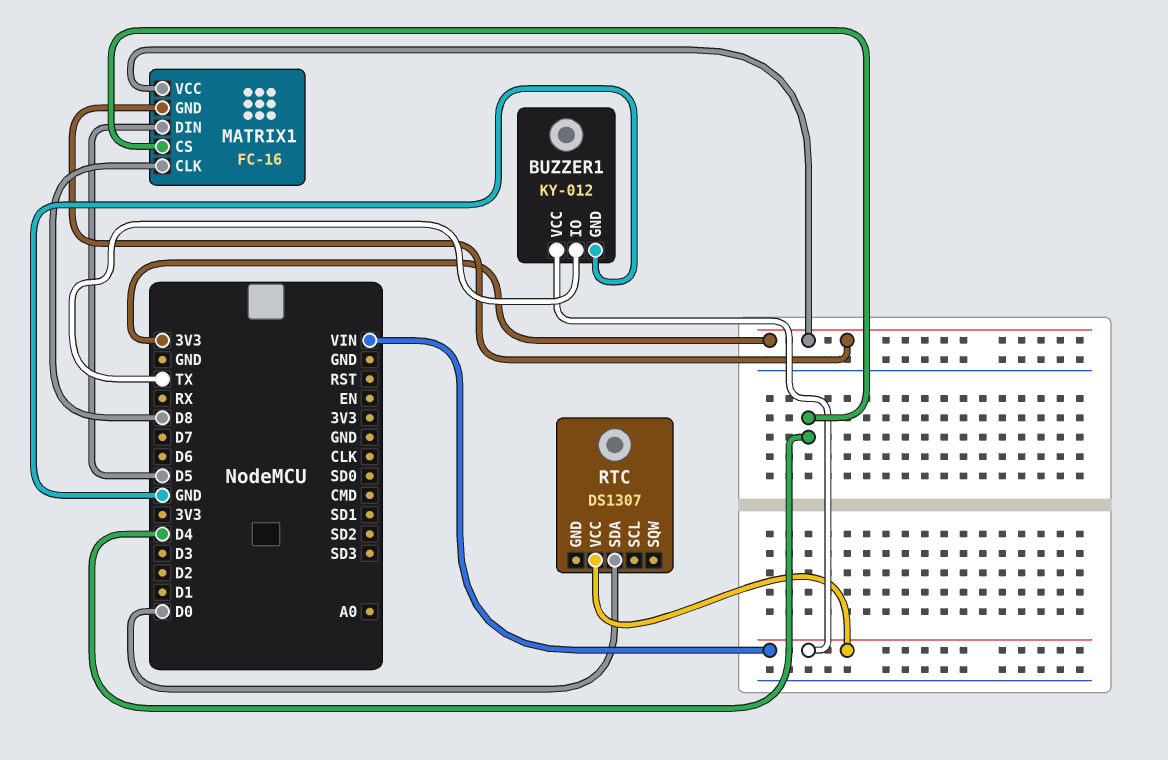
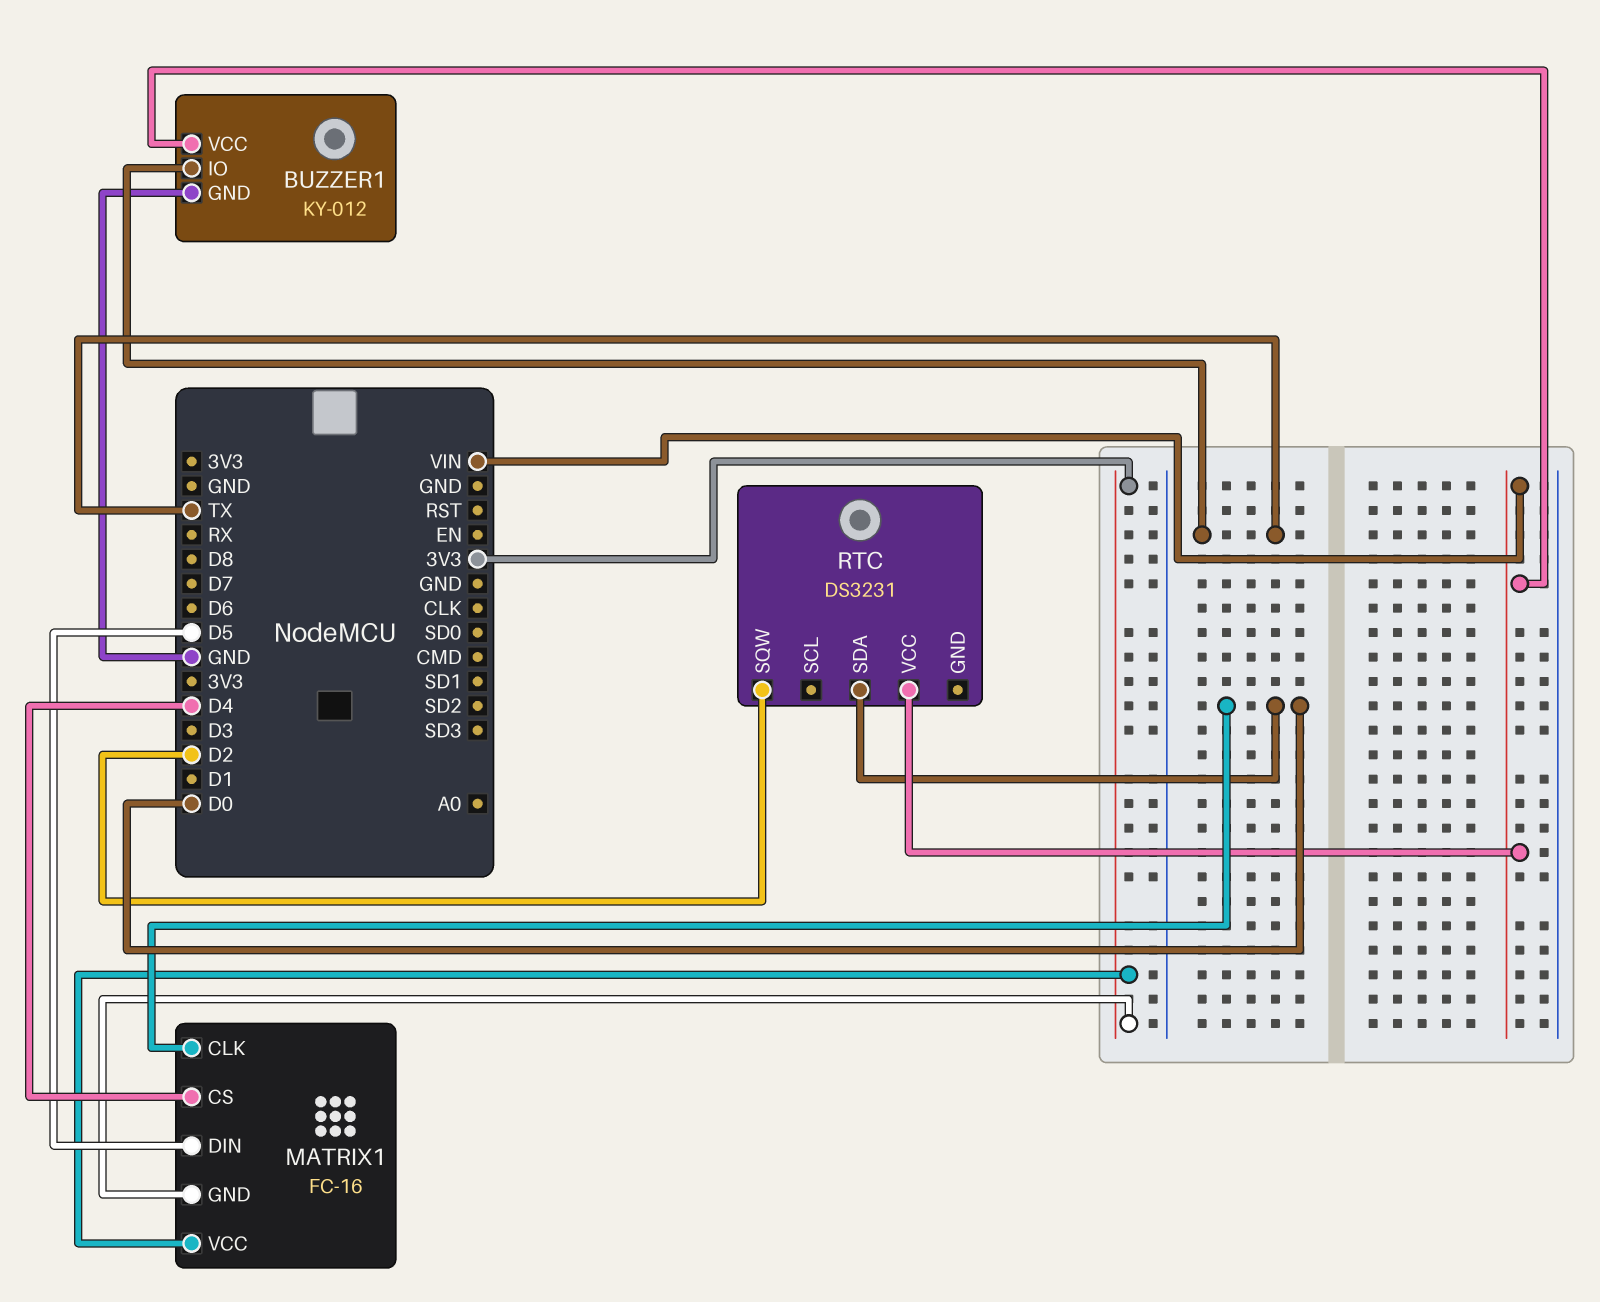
MATRIX1 pin CLK: D8 -> D0
RTC: DS1307 -> DS3231
RTC pin SQW: none -> D2

